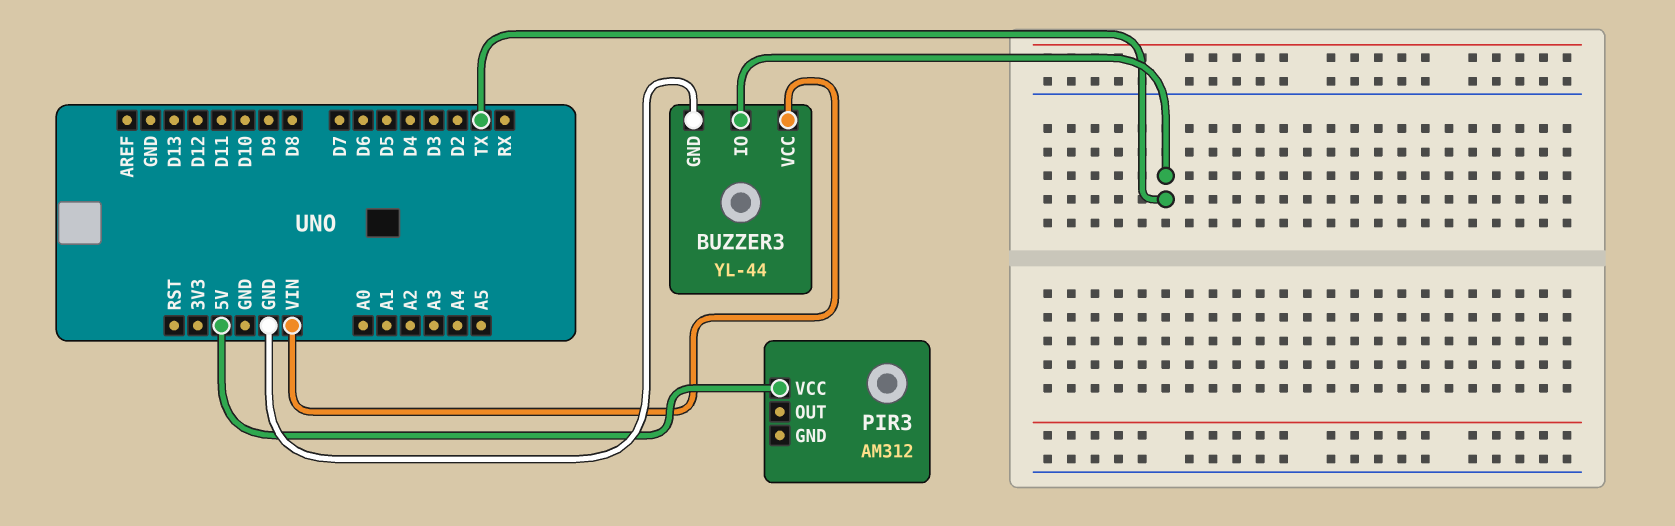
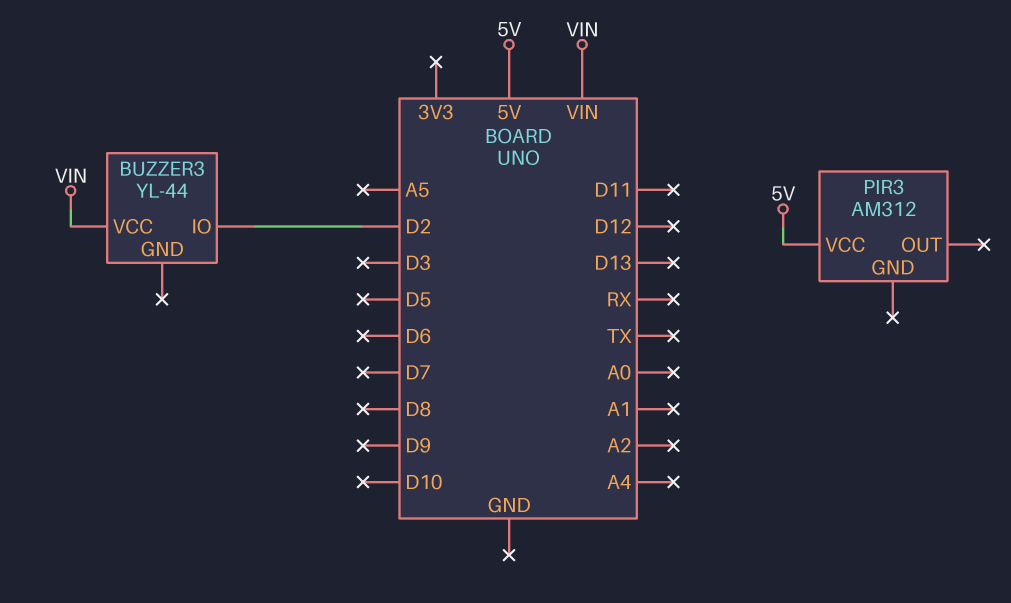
BUZZER3 pin GND: GND -> none
BUZZER3 pin IO: TX -> D2

